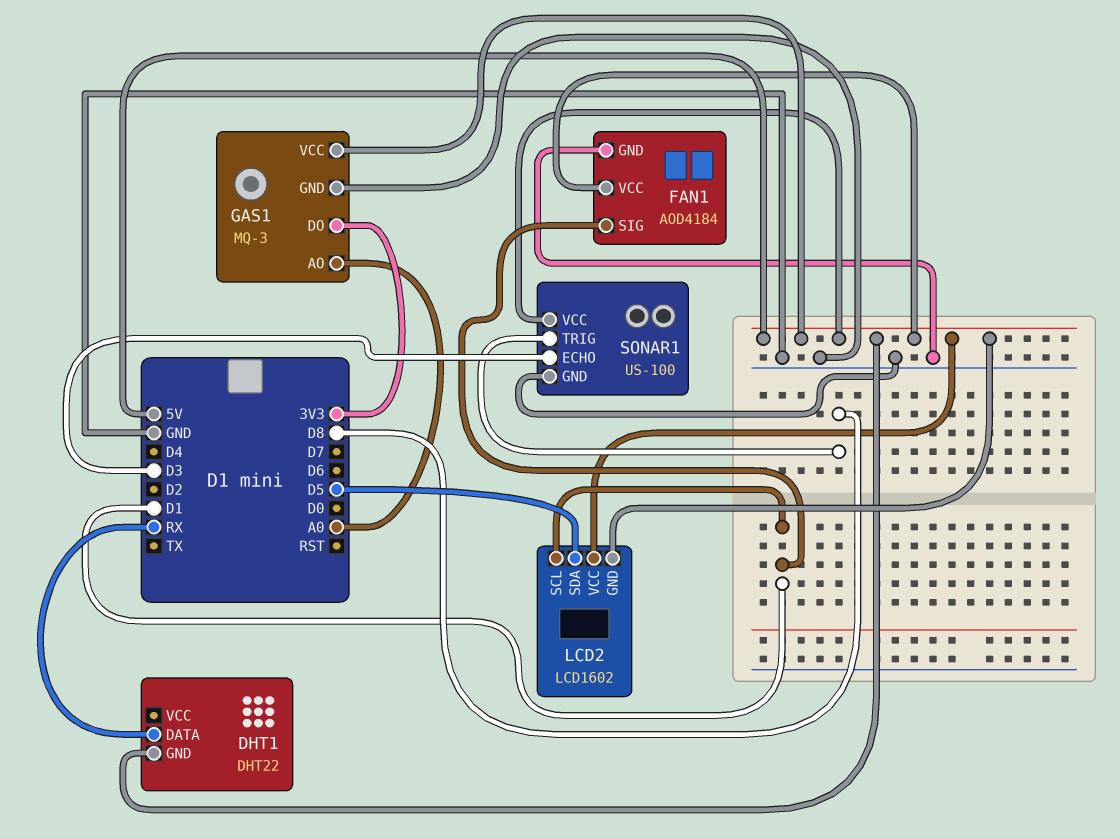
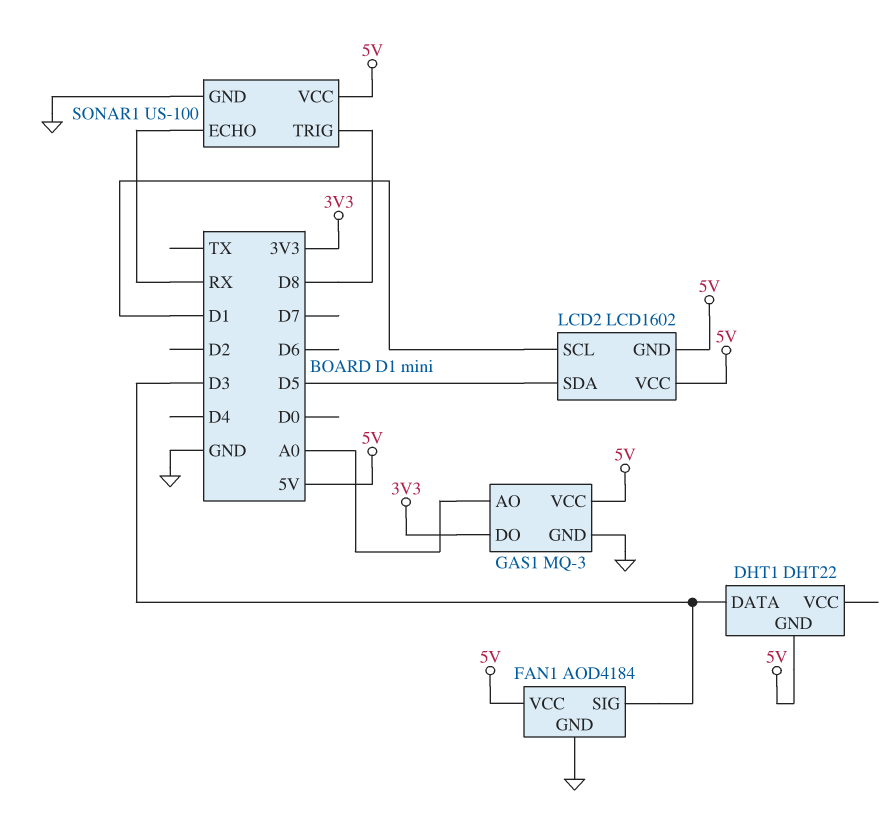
DHT1 pin DATA: RX -> D3
FAN1 pin SIG: D1 -> D3
SONAR1 pin ECHO: D3 -> RX

